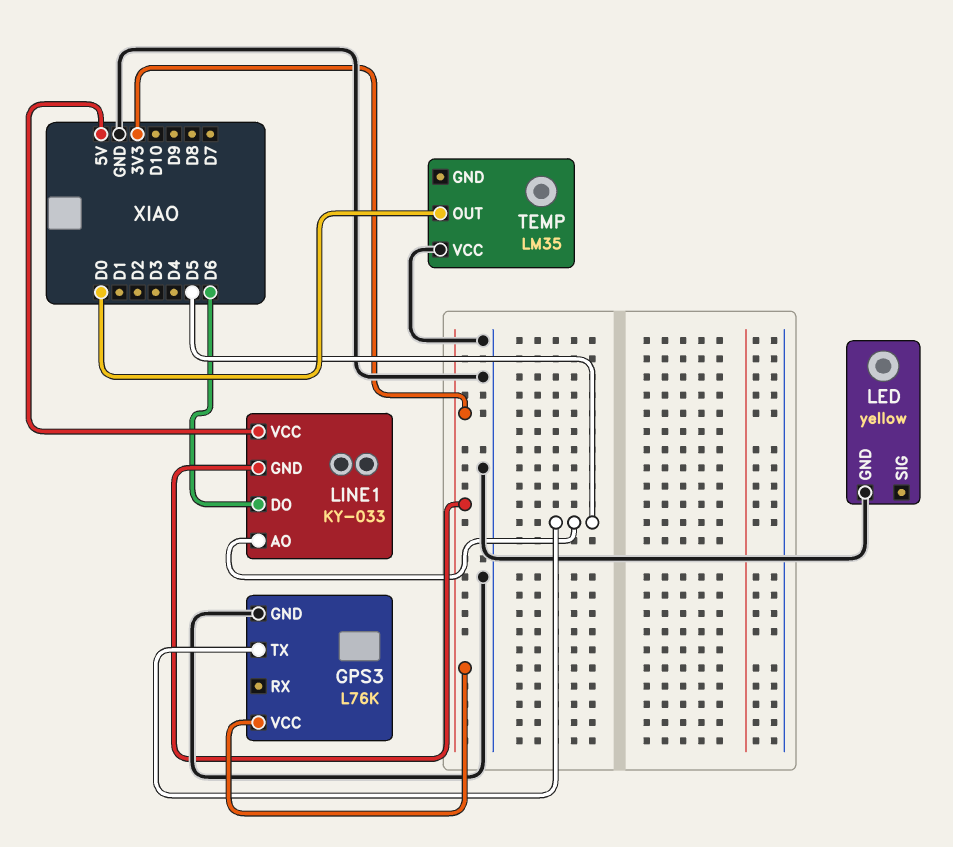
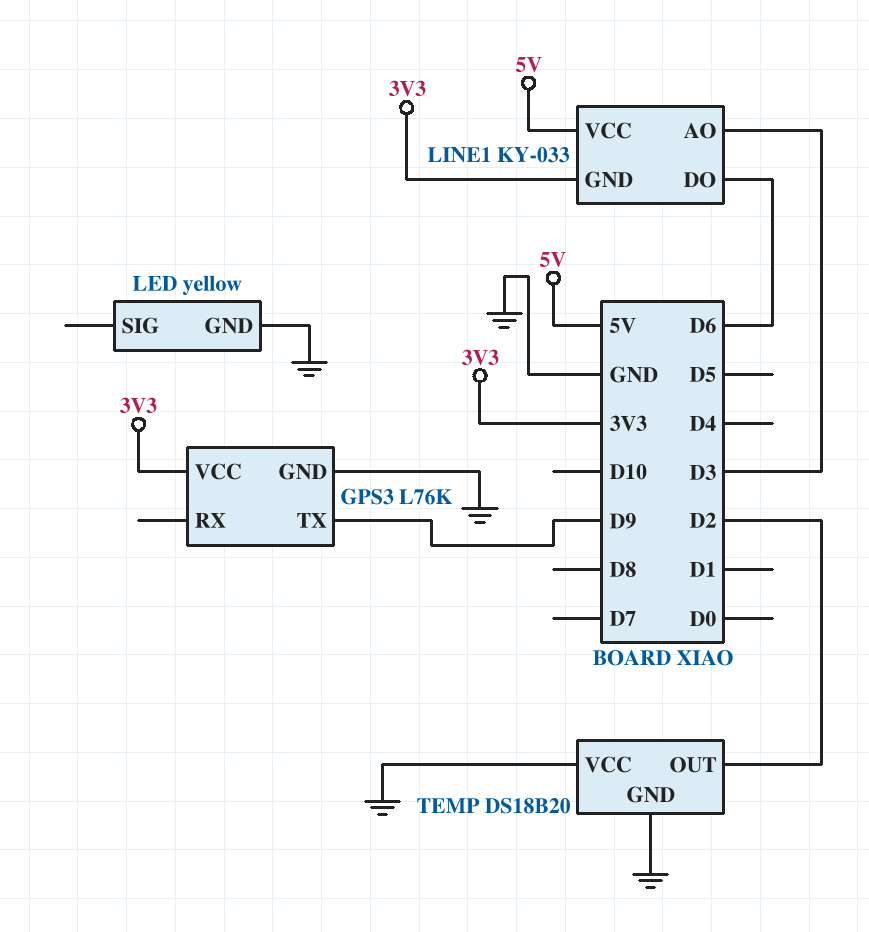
GPS3 pin TX: D5 -> D9
LINE1 pin AO: D5 -> D3
TEMP: LM35 -> DS18B20
TEMP pin GND: none -> GND
TEMP pin OUT: D0 -> D2

